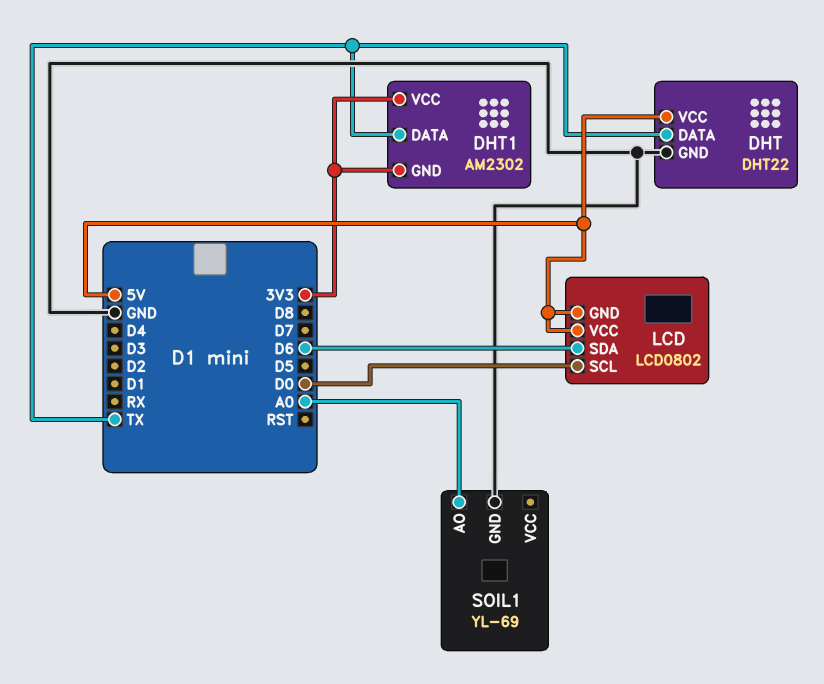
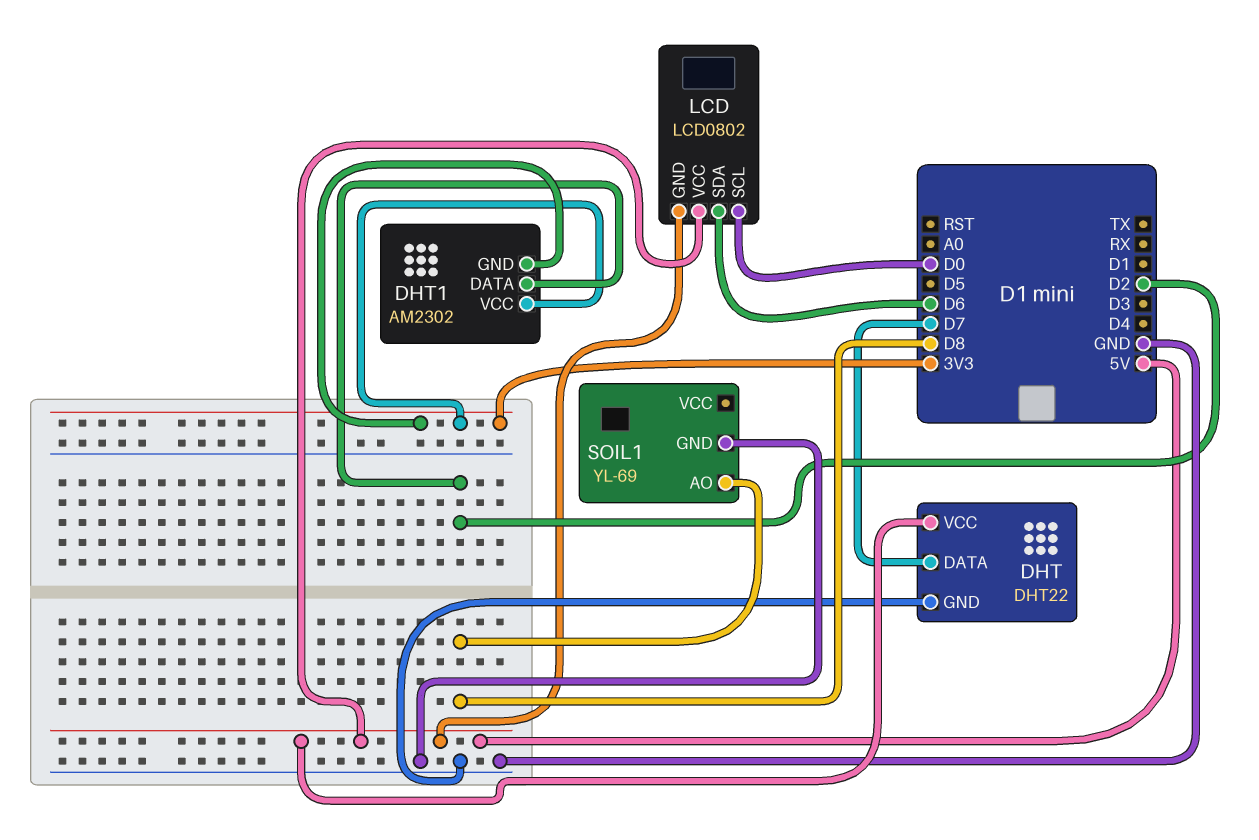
DHT pin DATA: TX -> D7
DHT1 pin DATA: TX -> D2
SOIL1 pin AO: A0 -> D8

